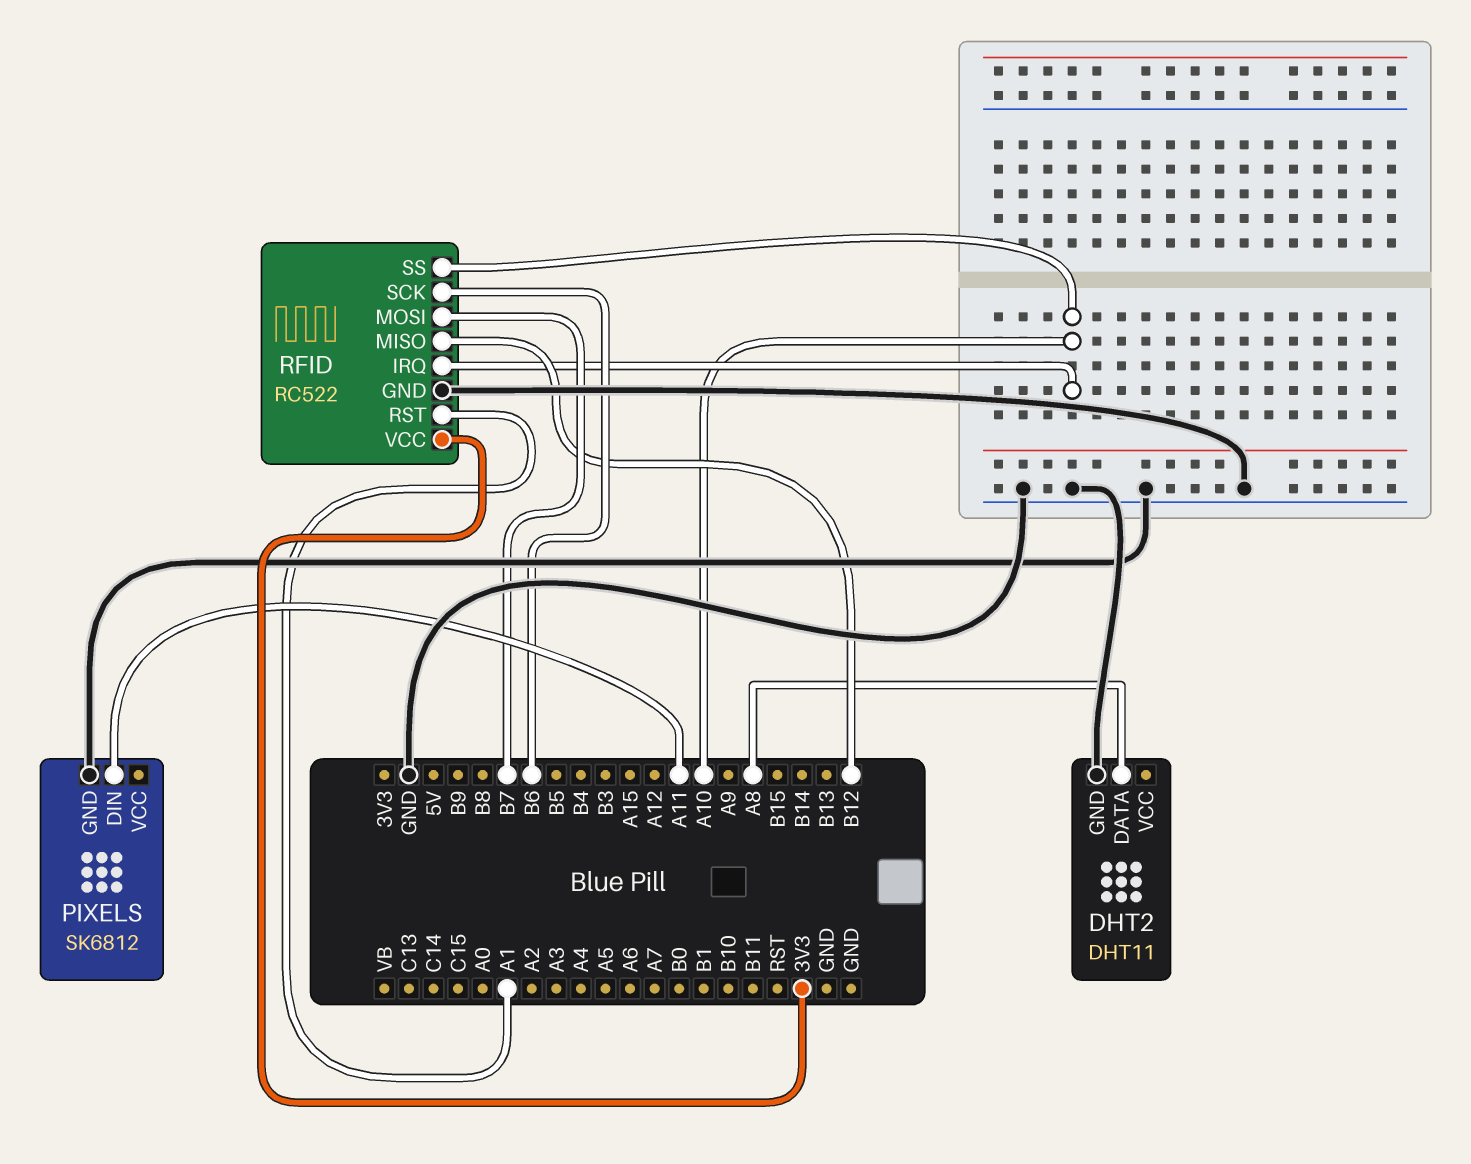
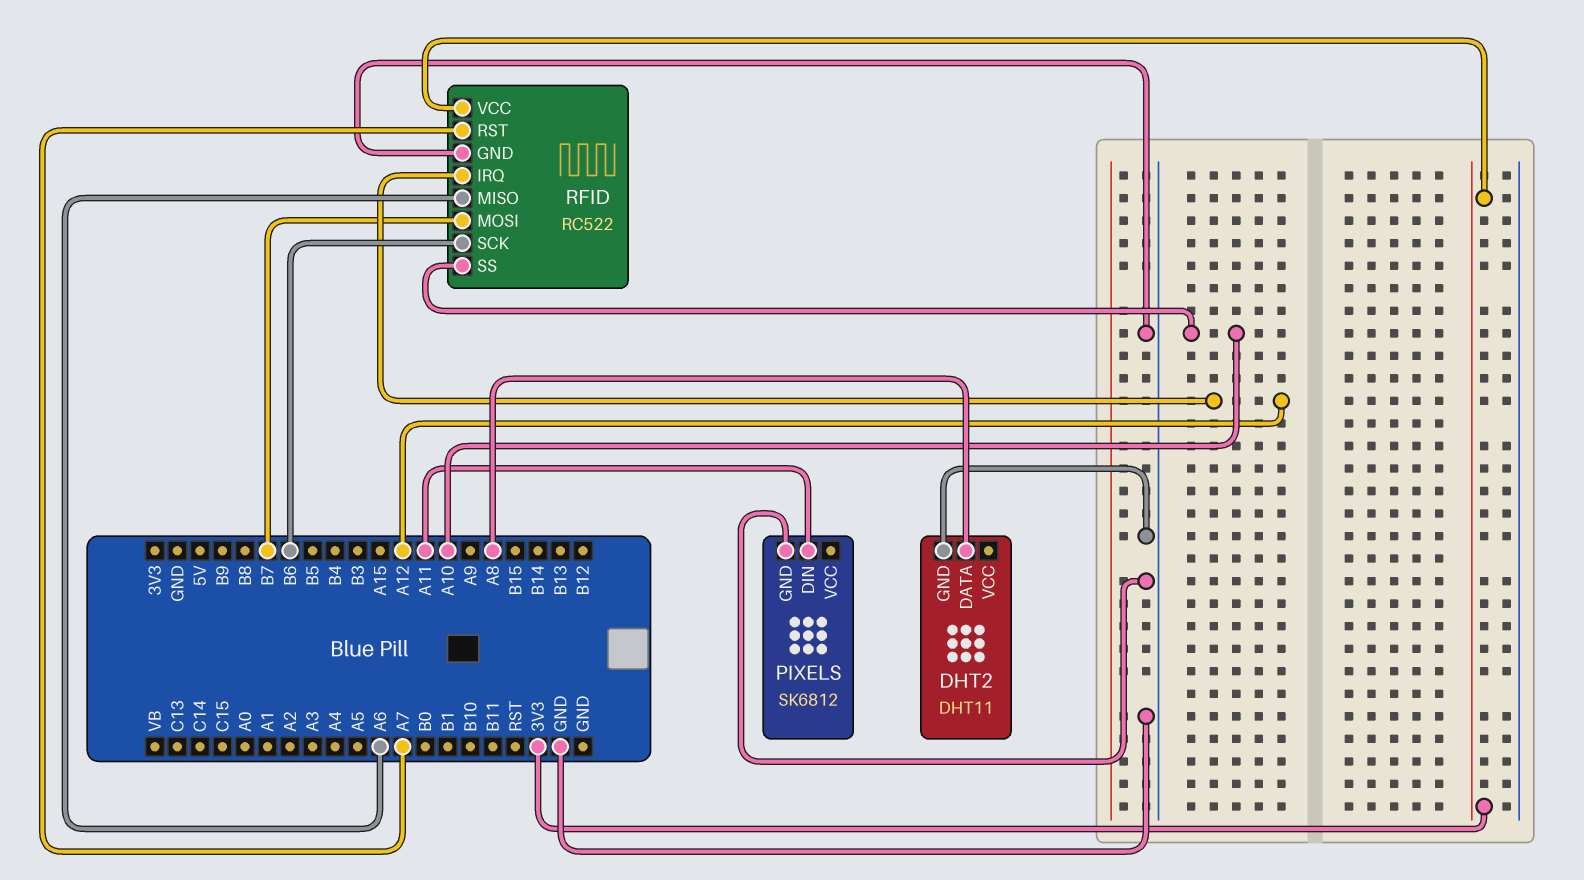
RFID pin IRQ: A10 -> A12
RFID pin MISO: B12 -> A6
RFID pin RST: A1 -> A7

